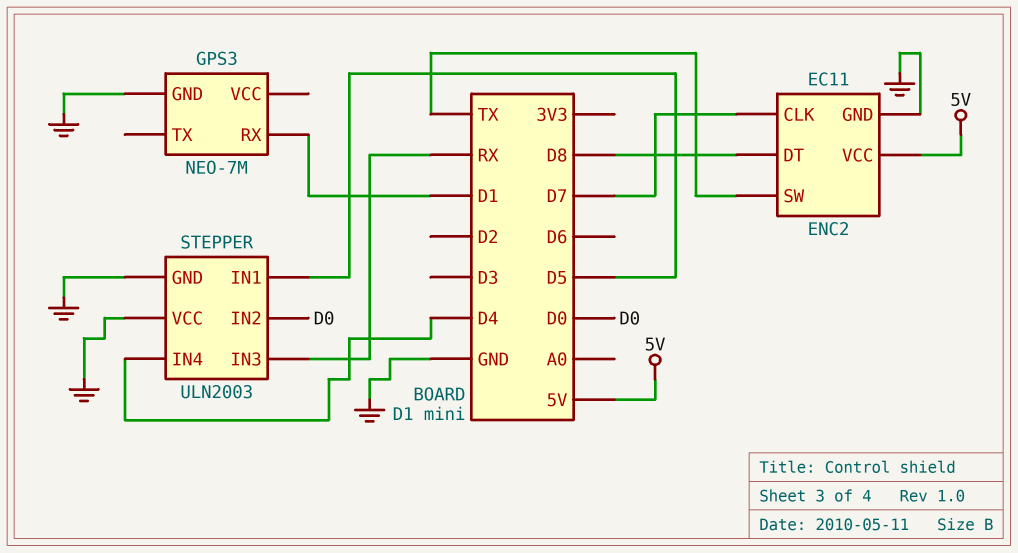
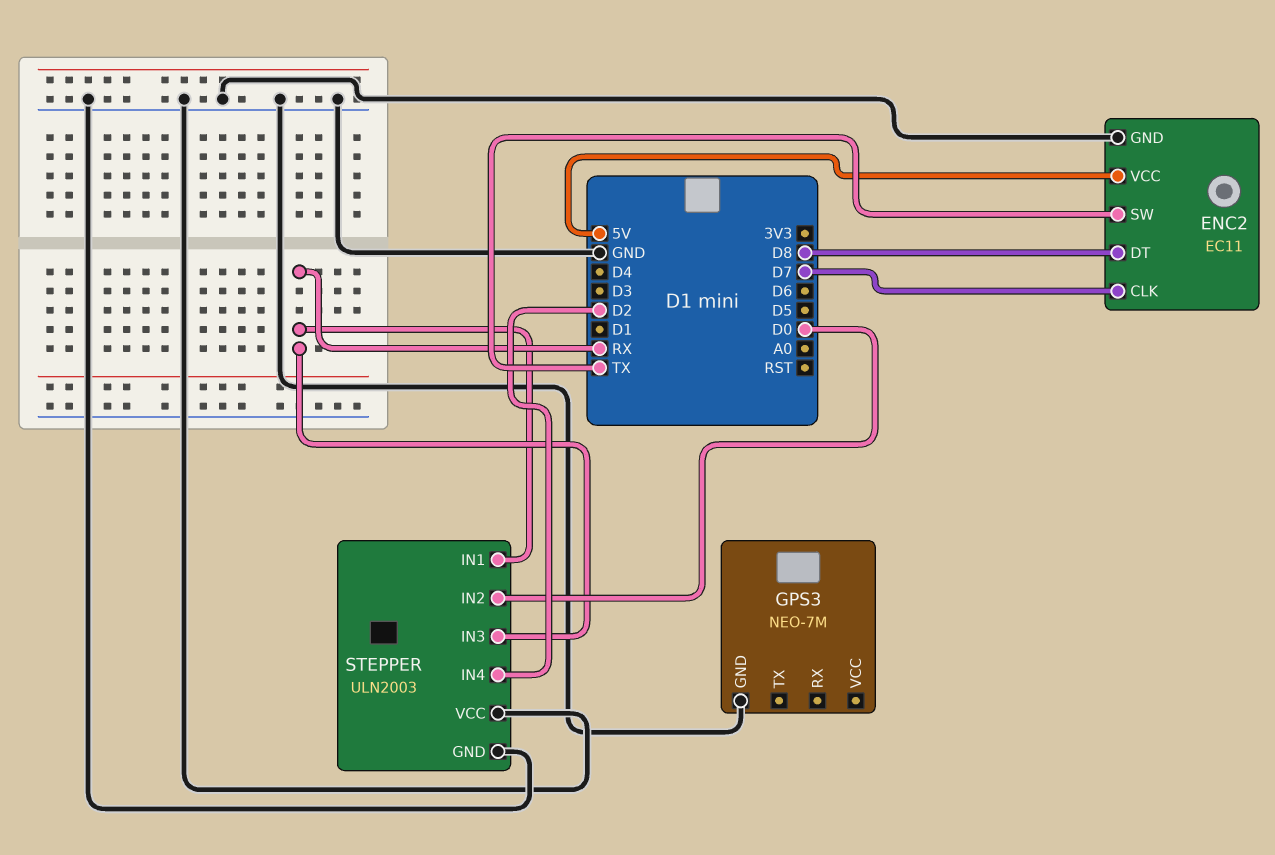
GPS3 pin RX: D1 -> none
STEPPER pin IN1: D5 -> RX
STEPPER pin IN4: D4 -> D2

